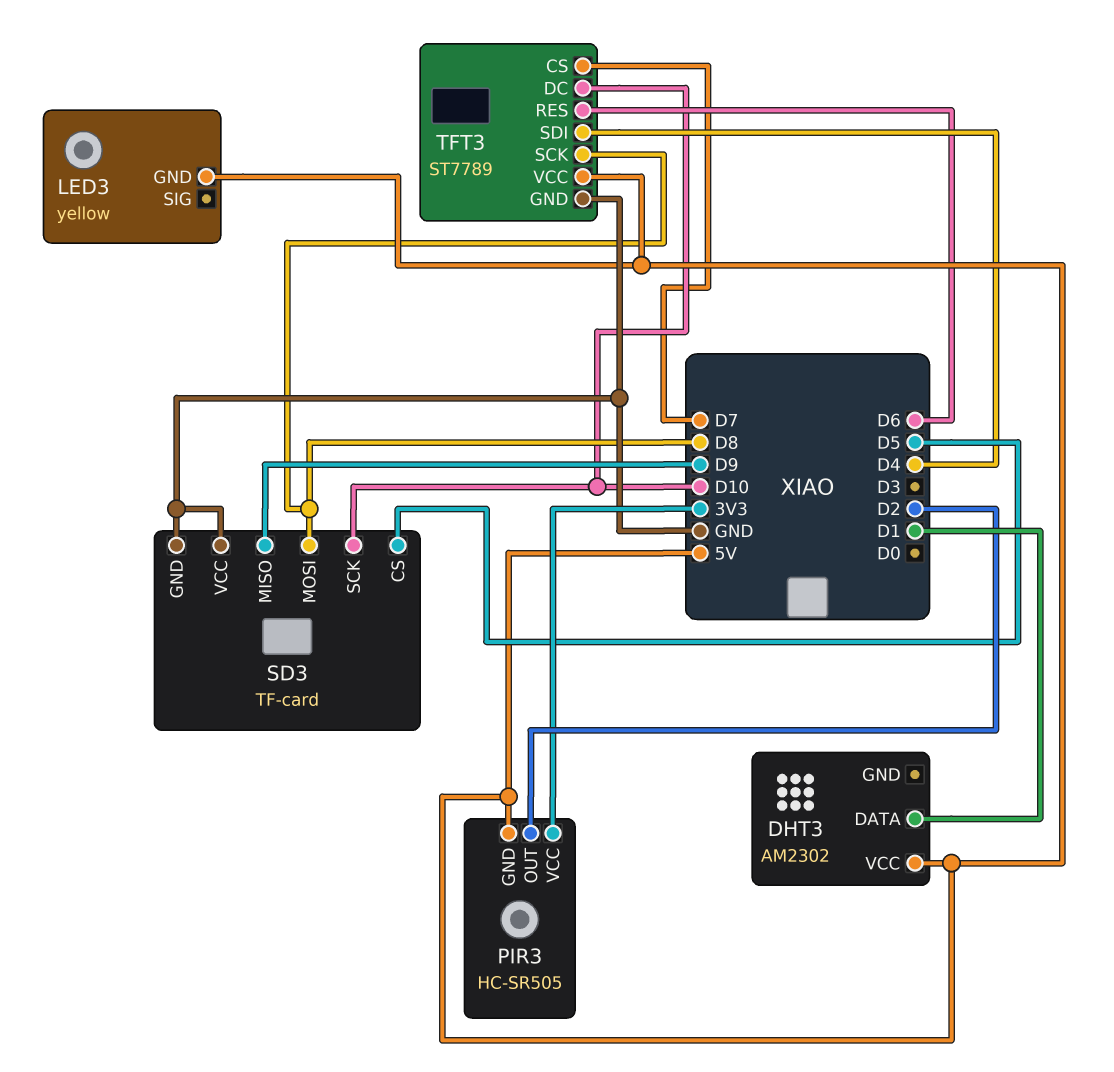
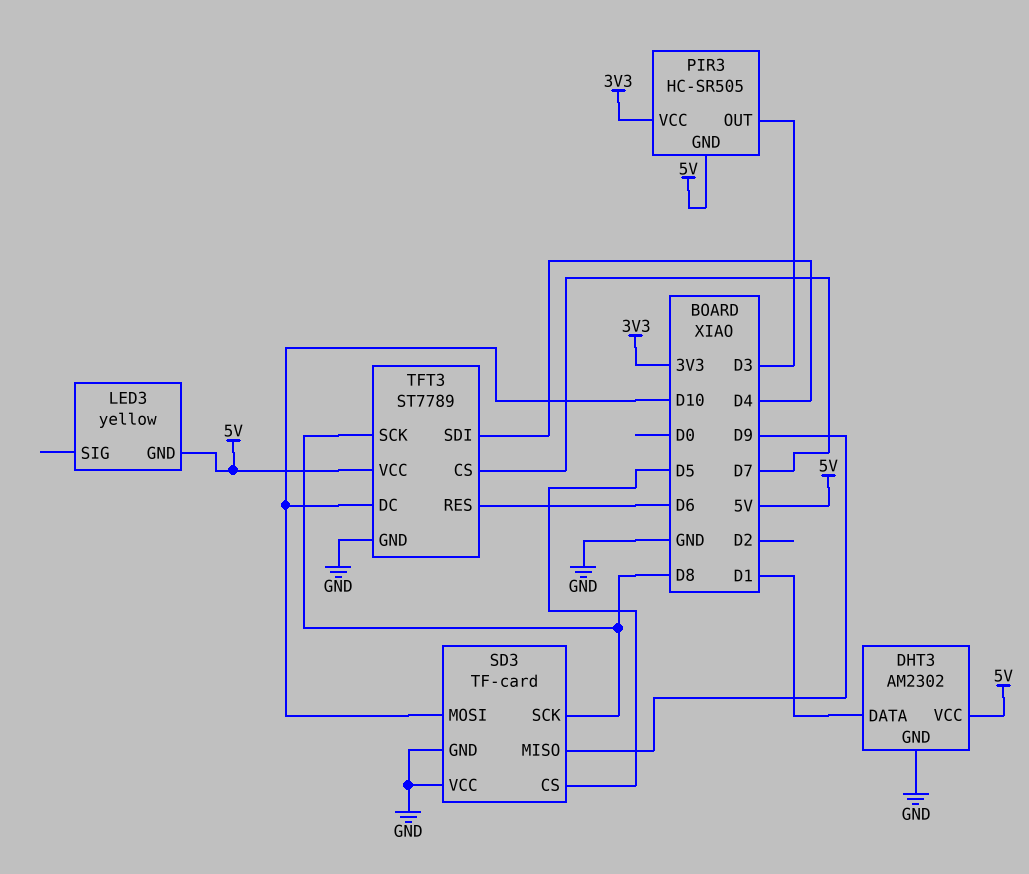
DHT3 pin GND: none -> GND
PIR3 pin OUT: D2 -> D3
SD3 pin MOSI: D8 -> D10
SD3 pin SCK: D10 -> D8

